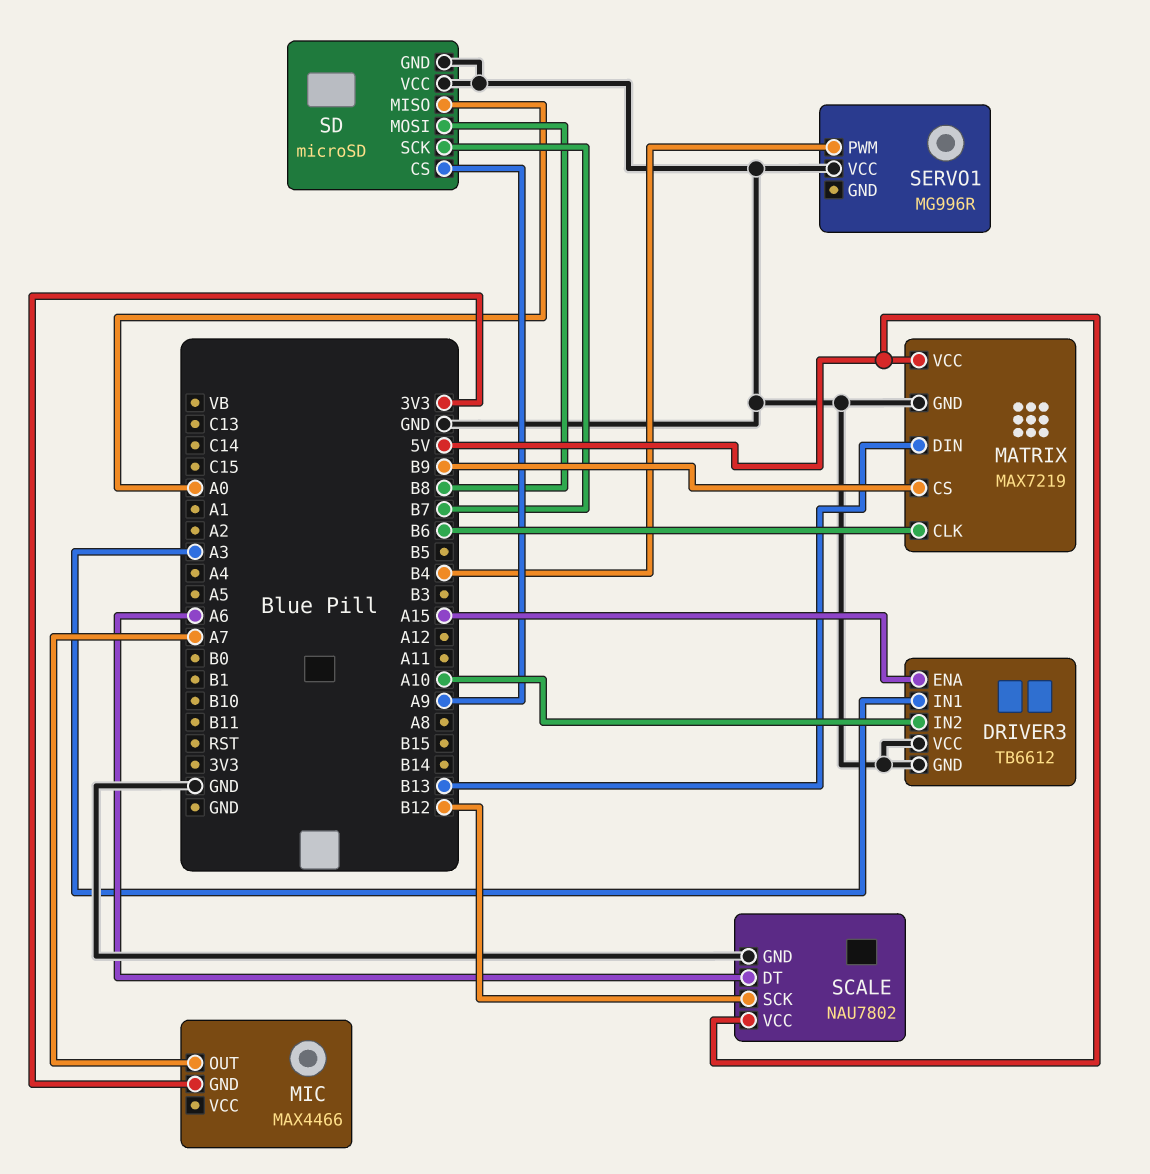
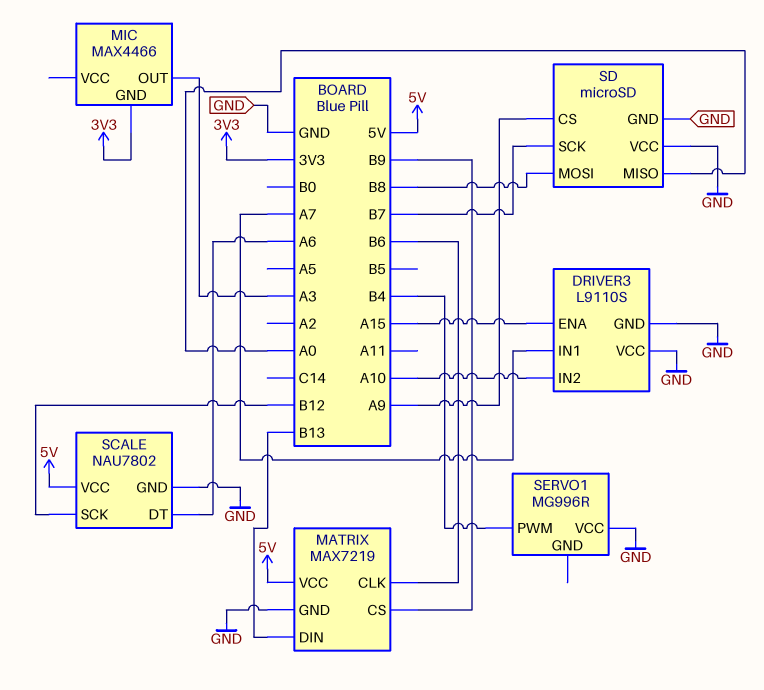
DRIVER3: TB6612 -> L9110S
DRIVER3 pin IN1: A3 -> A7
MIC pin OUT: A7 -> A3

